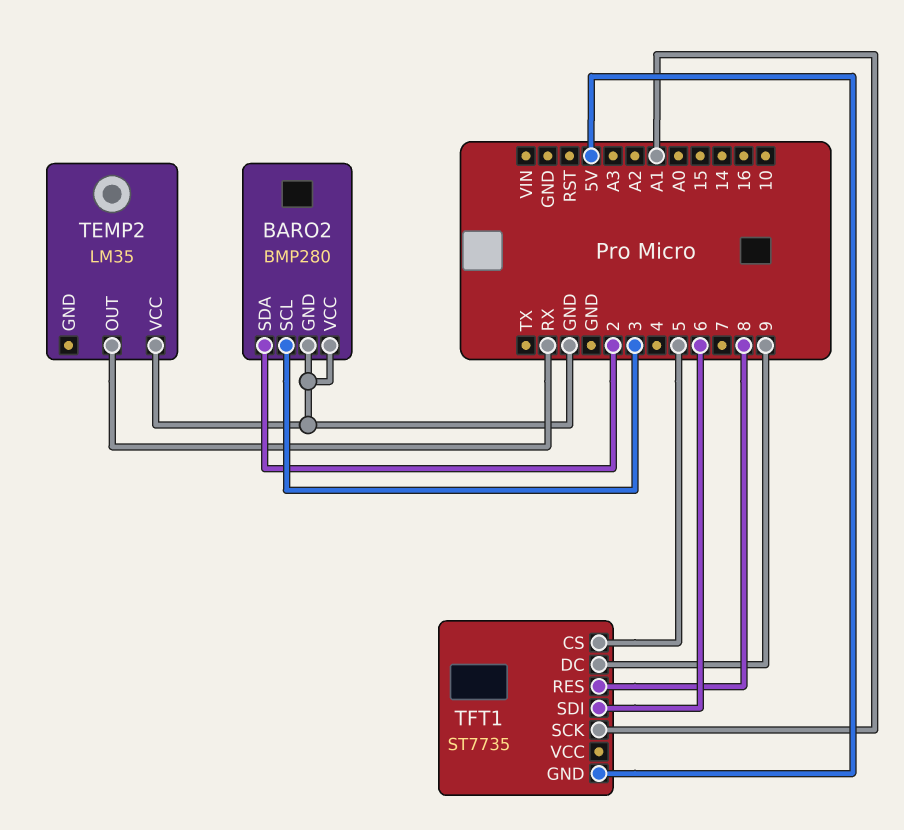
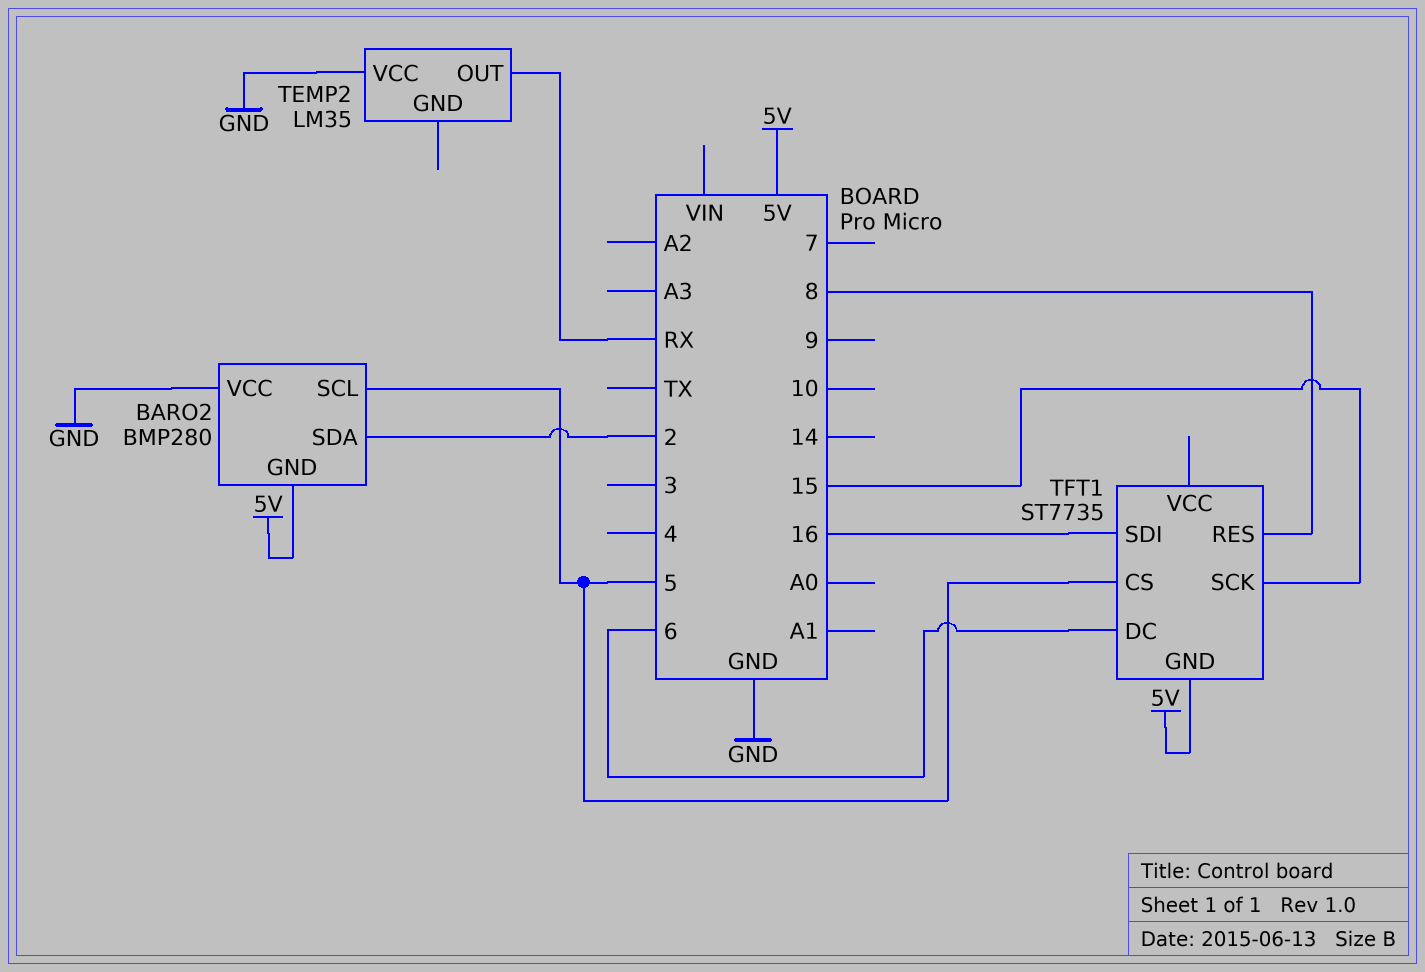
BARO2 pin GND: GND -> 5V
BARO2 pin SCL: 3 -> 5
TFT1 pin DC: 9 -> 6
TFT1 pin SCK: A1 -> 15
TFT1 pin SDI: 6 -> 16

